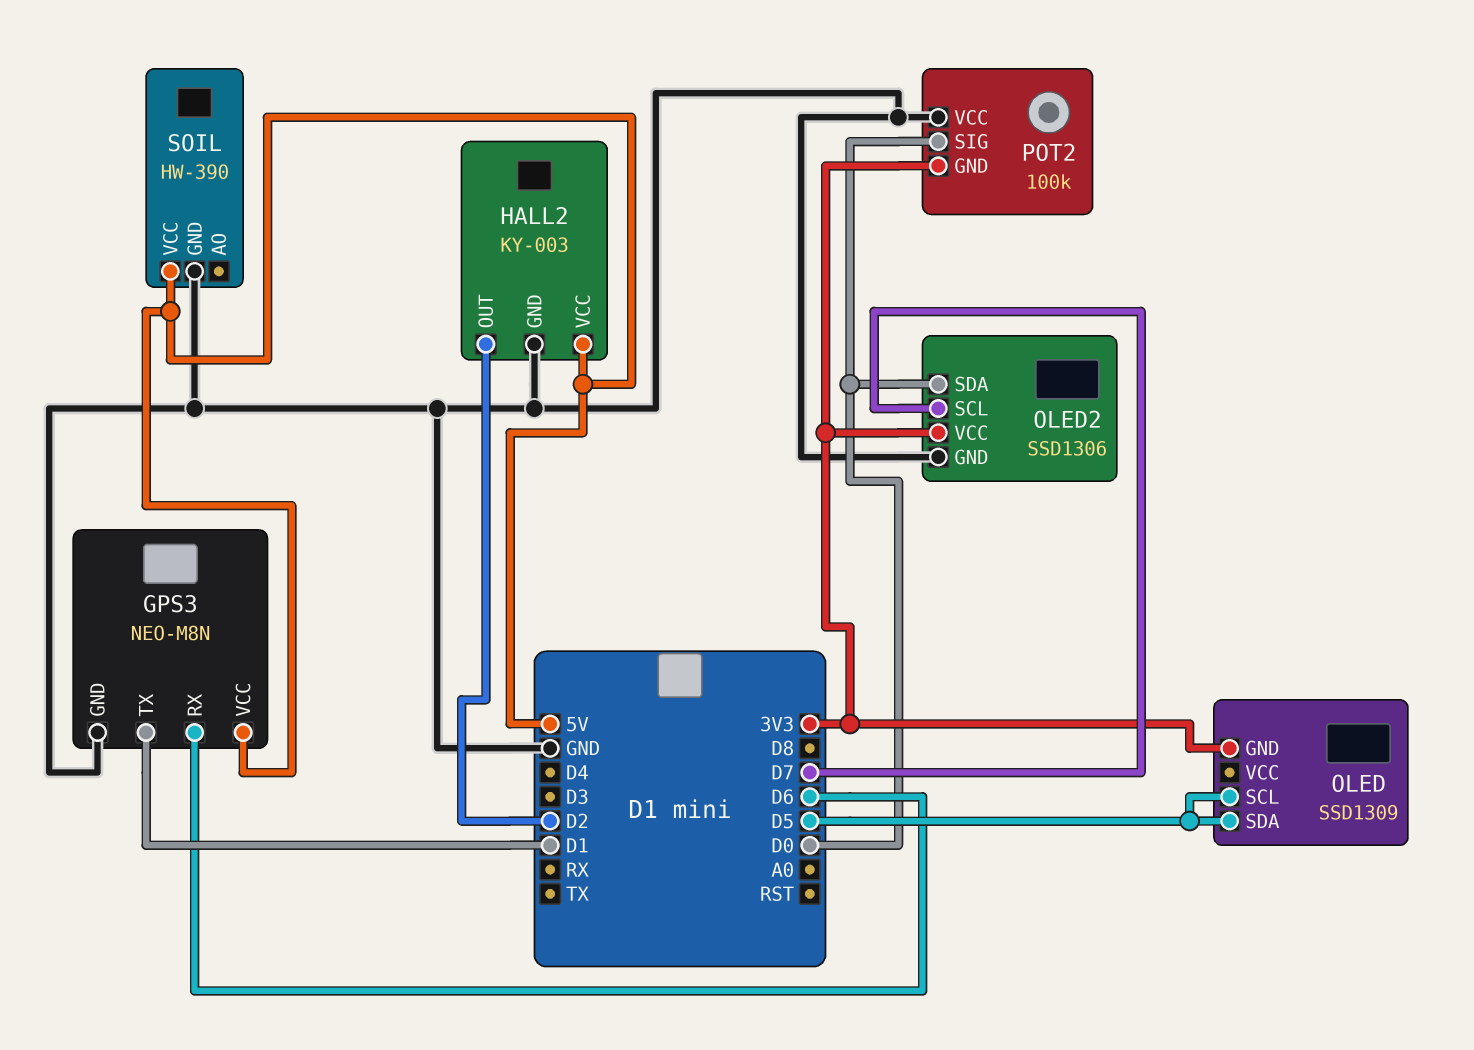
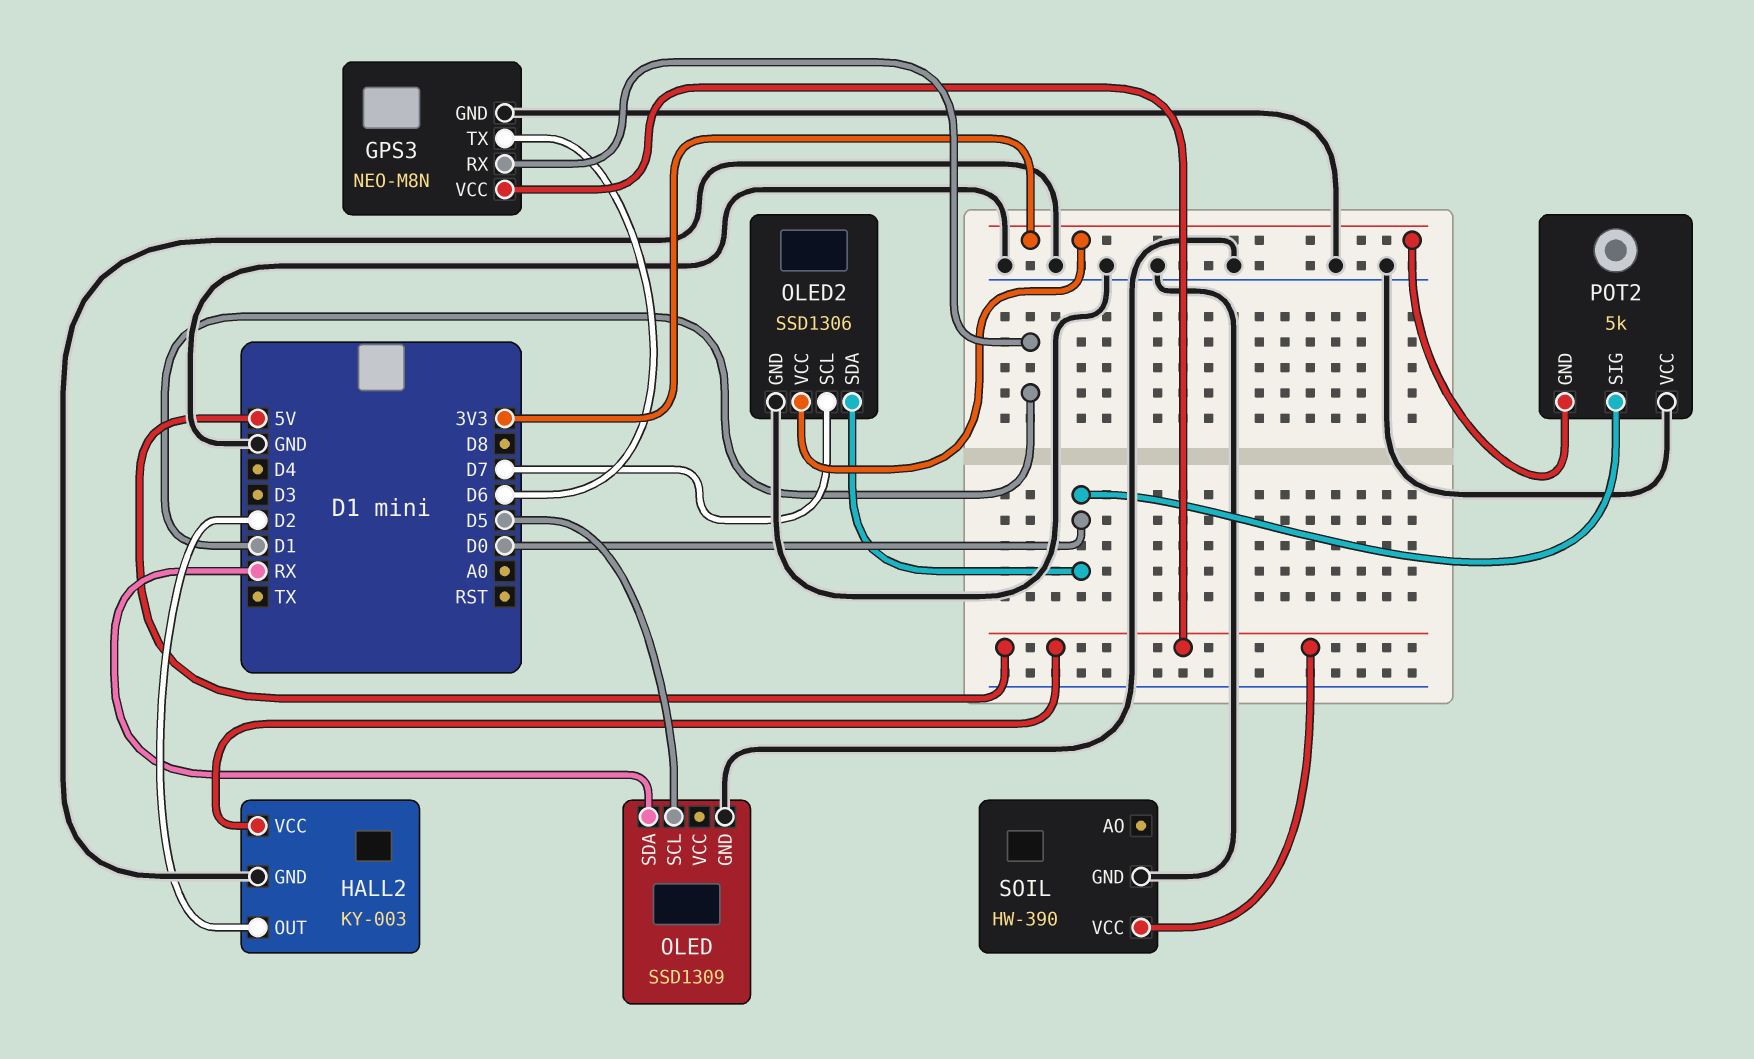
GPS3 pin RX: D6 -> D1
GPS3 pin TX: D1 -> D6
OLED pin GND: 3V3 -> GND
OLED pin SDA: D5 -> RX
POT2: 100k -> 5k

